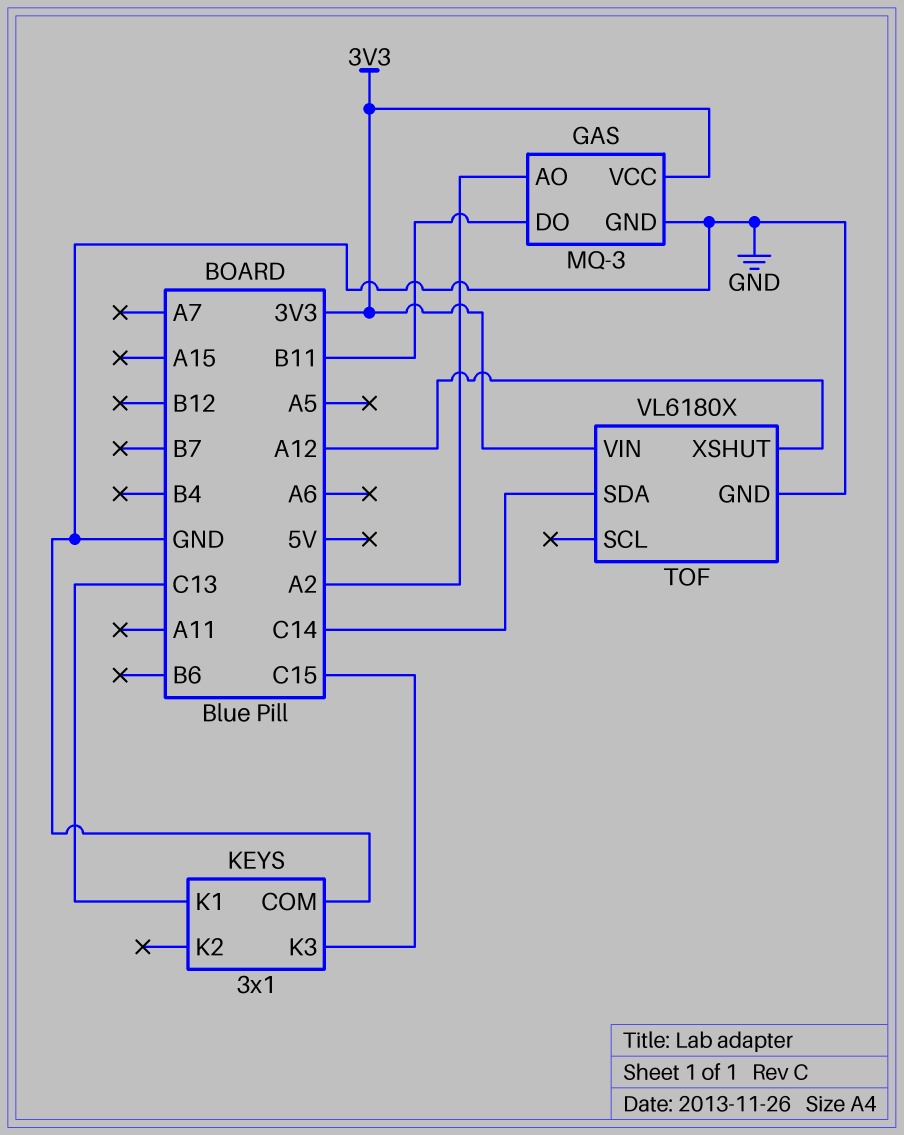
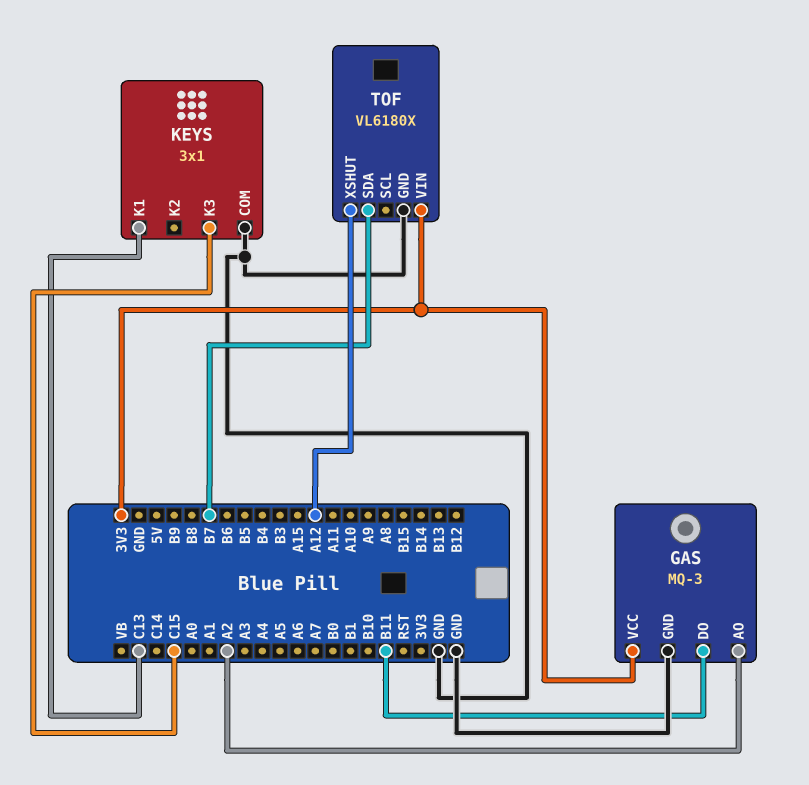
TOF pin SDA: C14 -> B7

